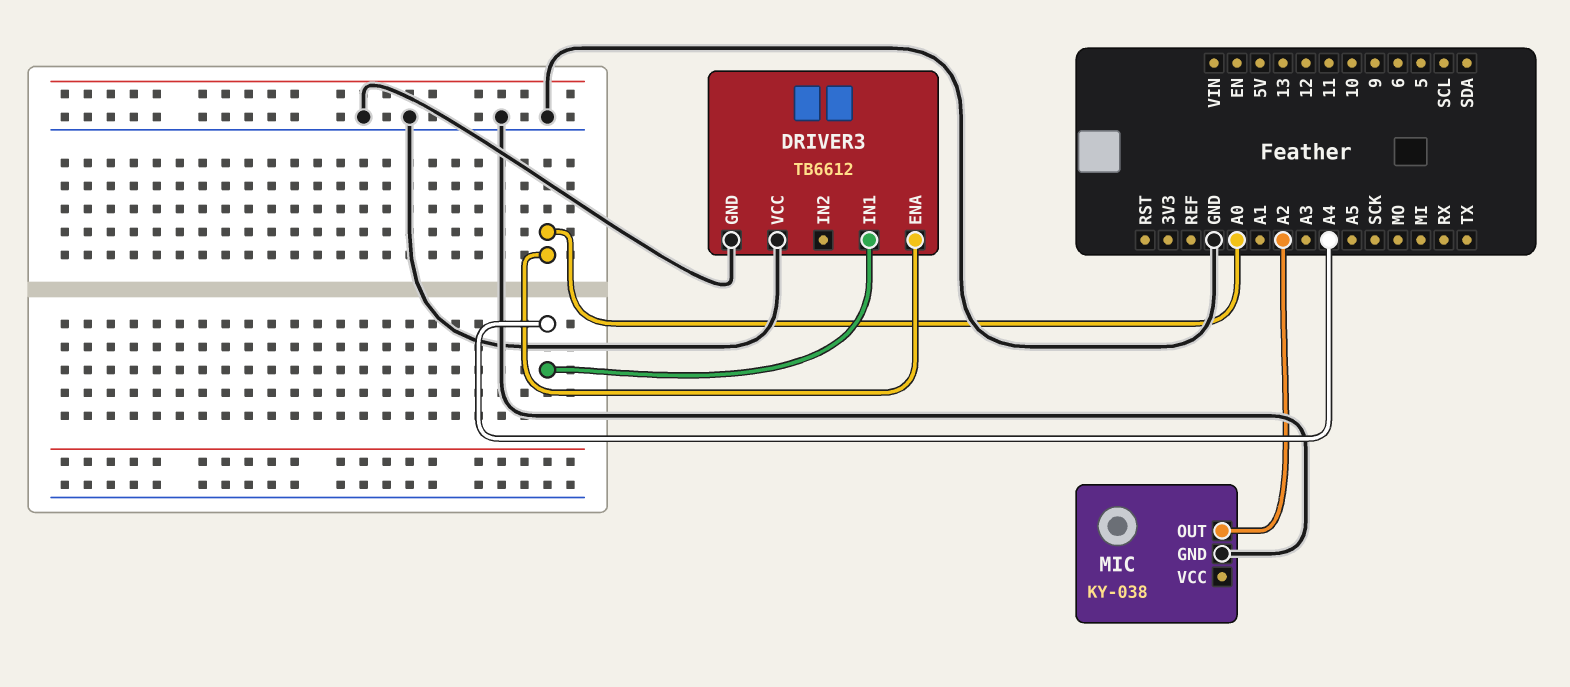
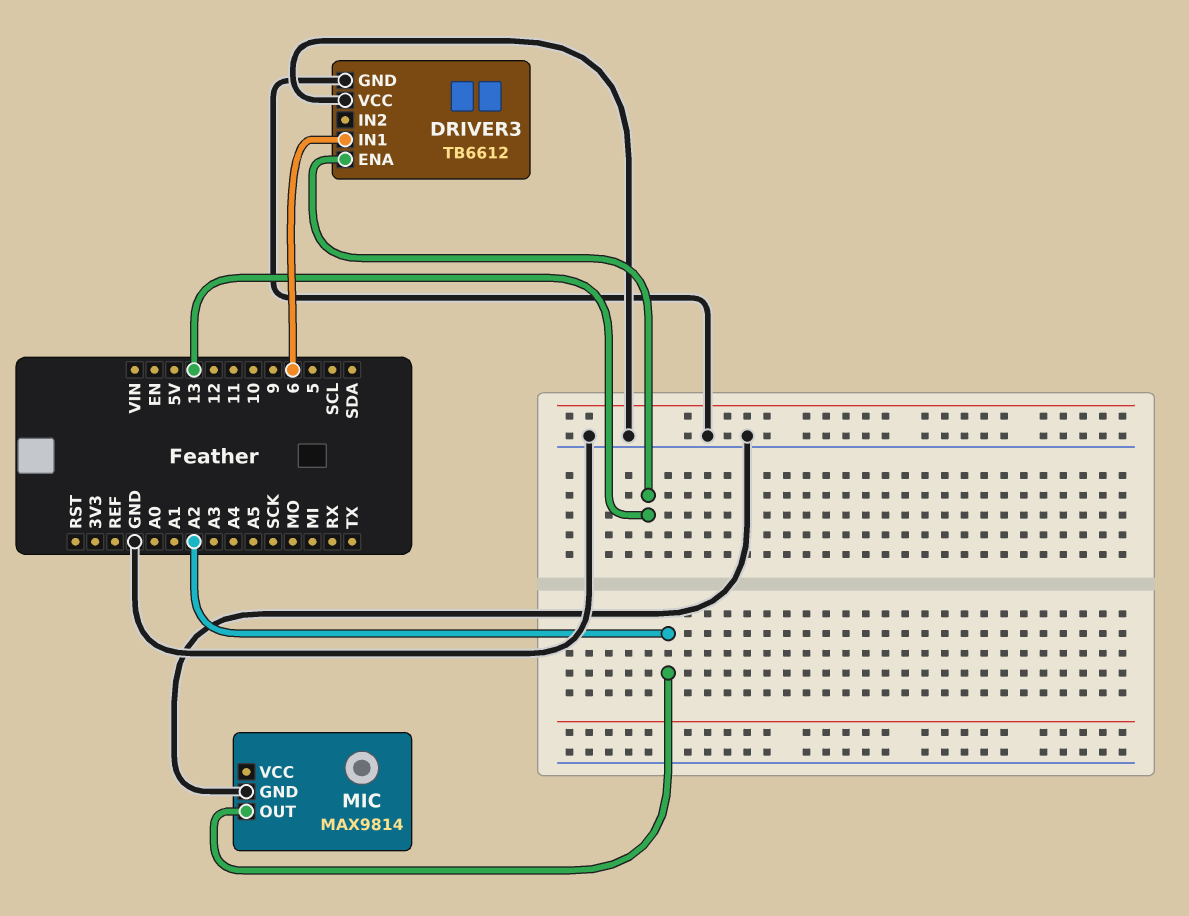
DRIVER3 pin ENA: A0 -> 13
DRIVER3 pin IN1: A4 -> 6
MIC: KY-038 -> MAX9814

